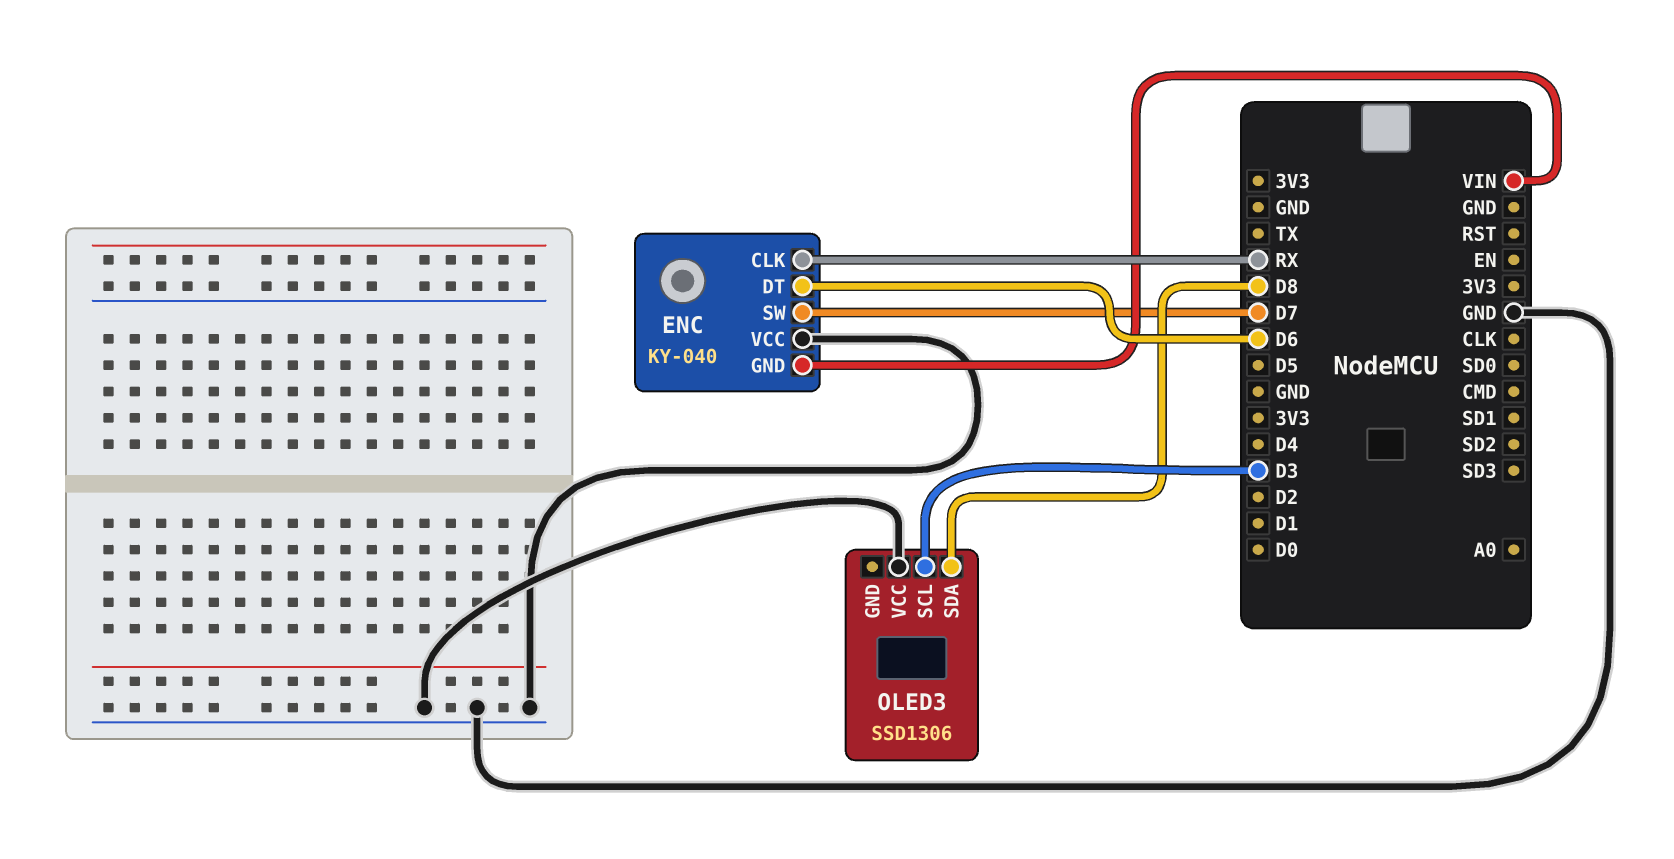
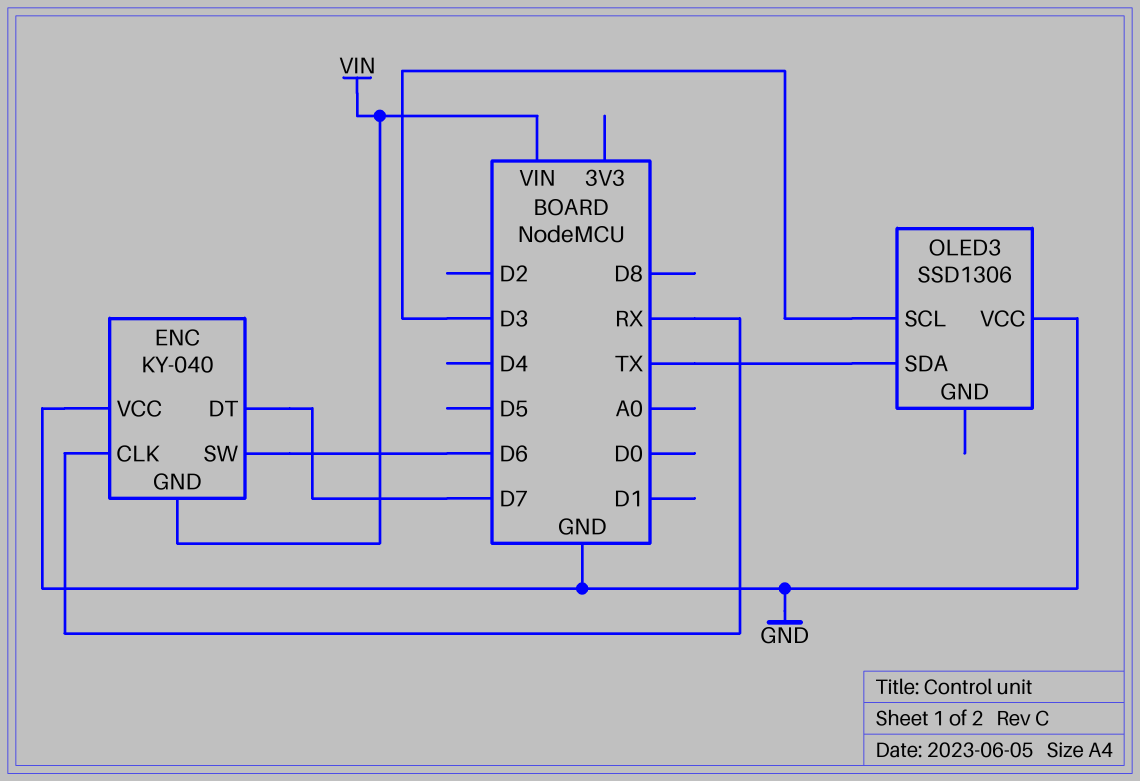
ENC pin DT: D6 -> D7
ENC pin SW: D7 -> D6
OLED3 pin SDA: D8 -> TX

